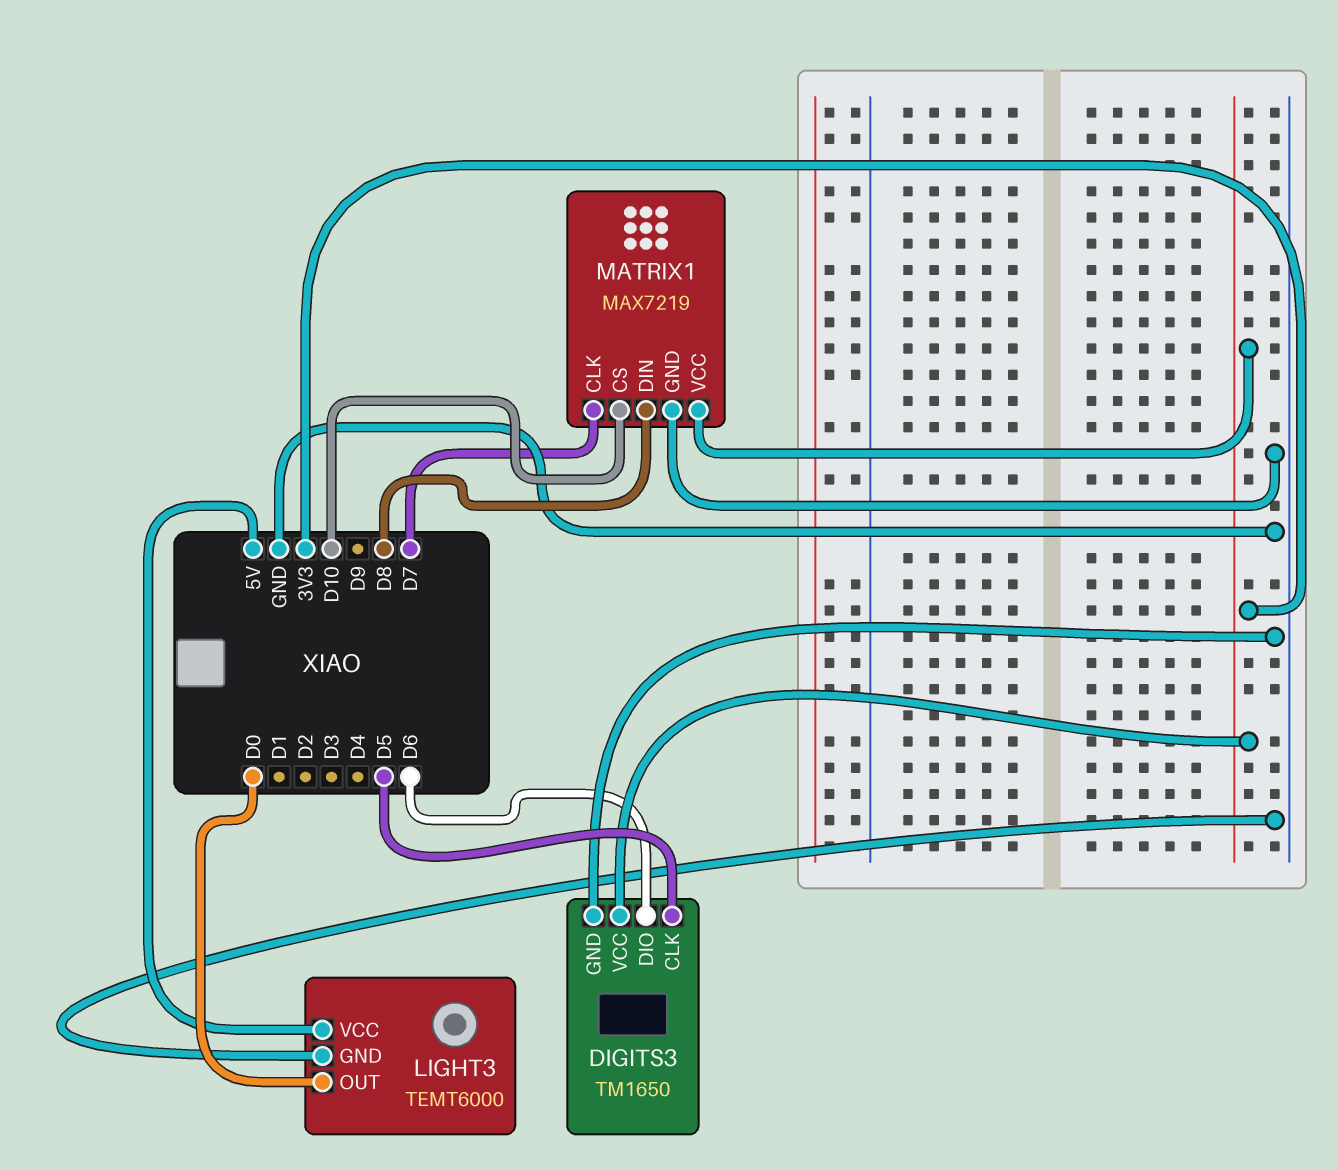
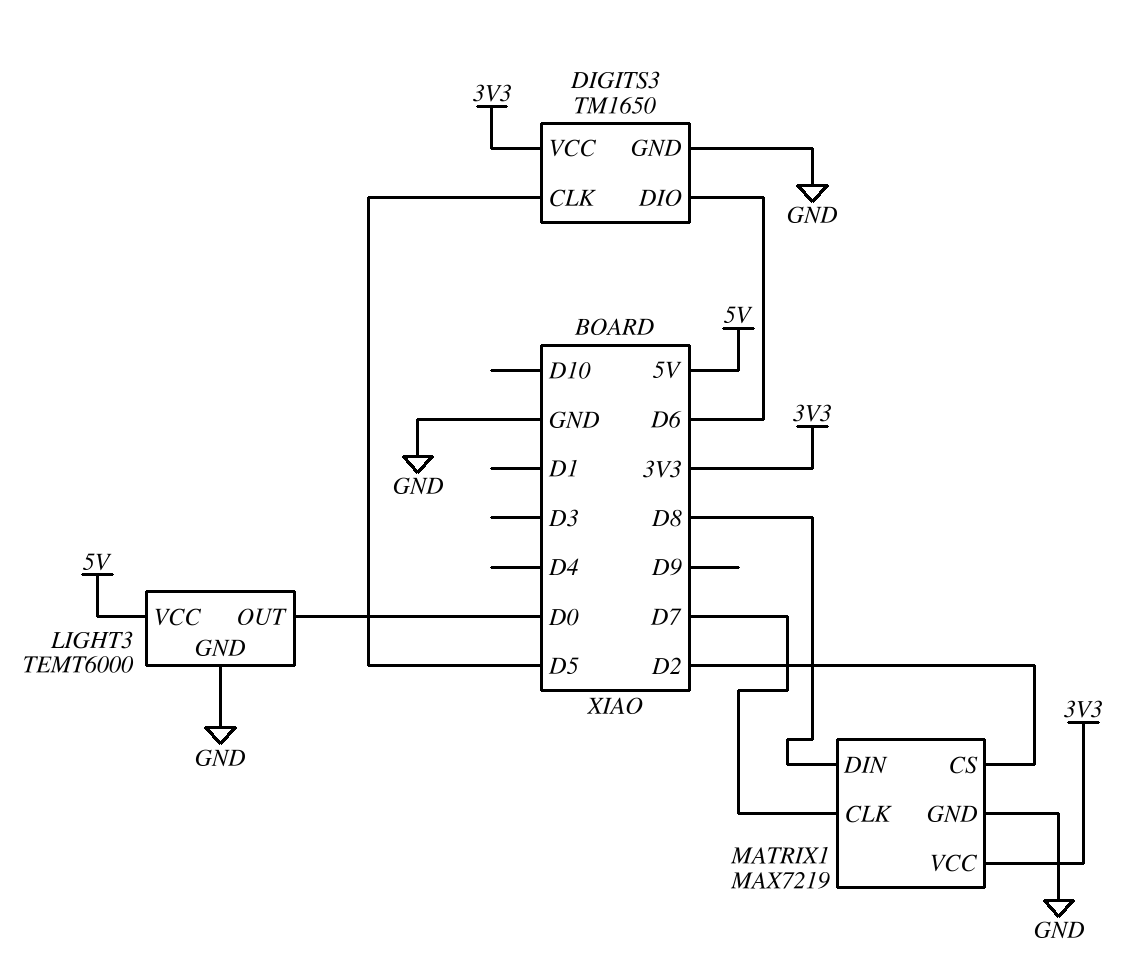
MATRIX1 pin CS: D10 -> D2

